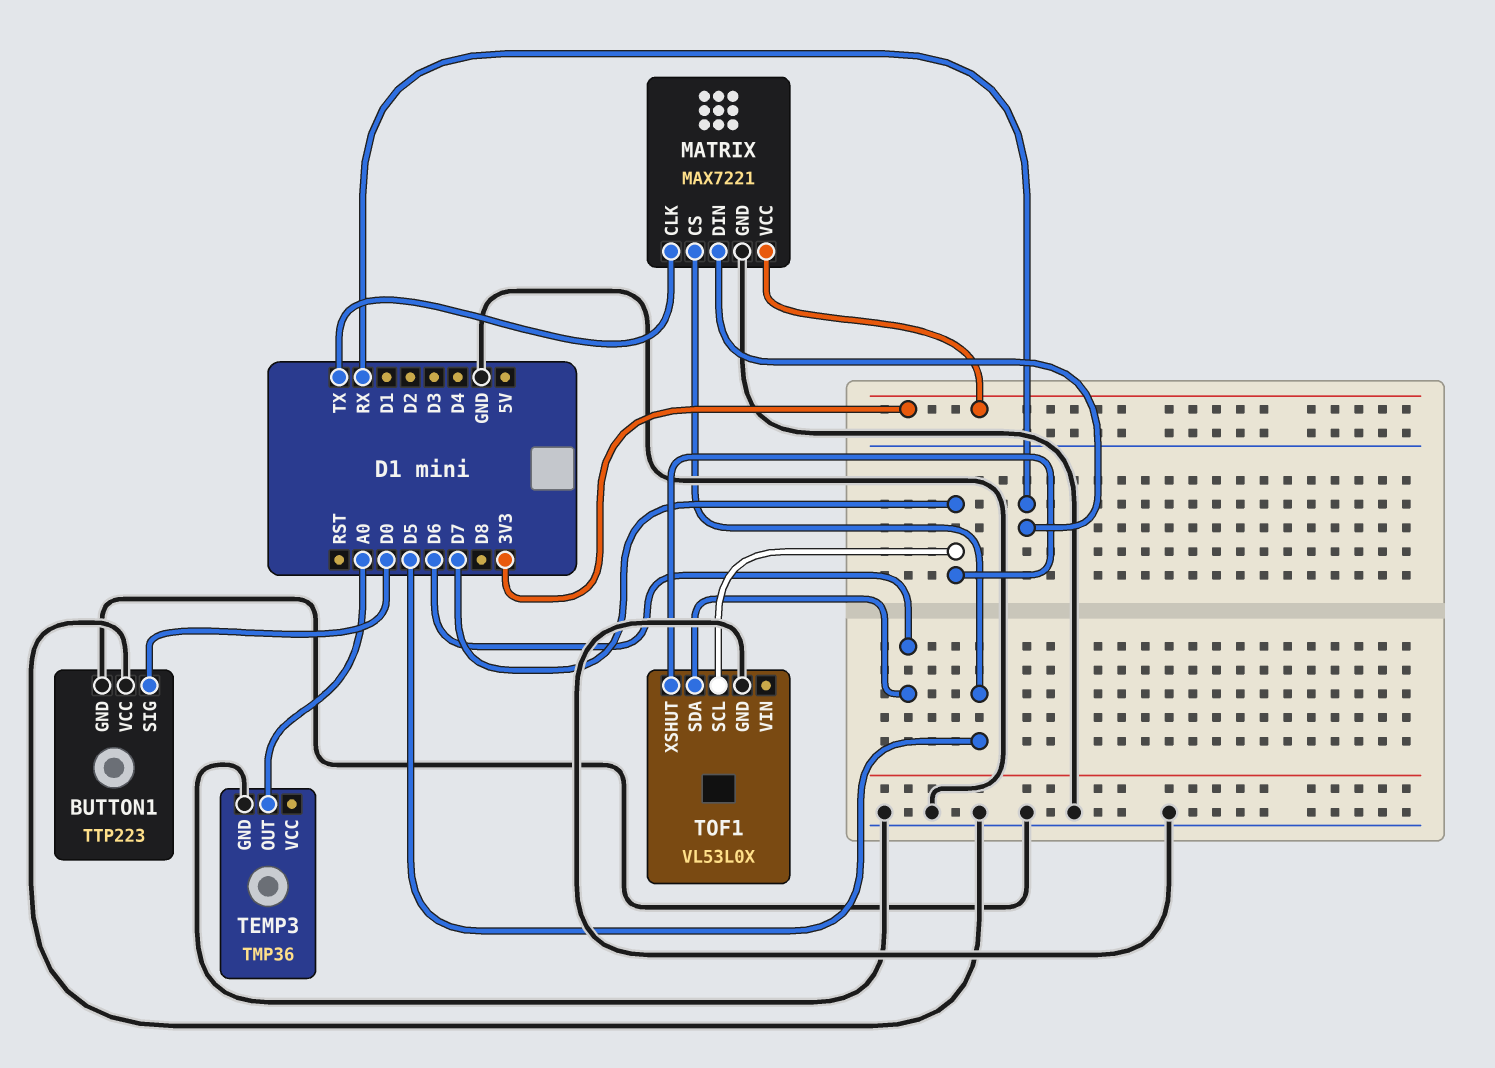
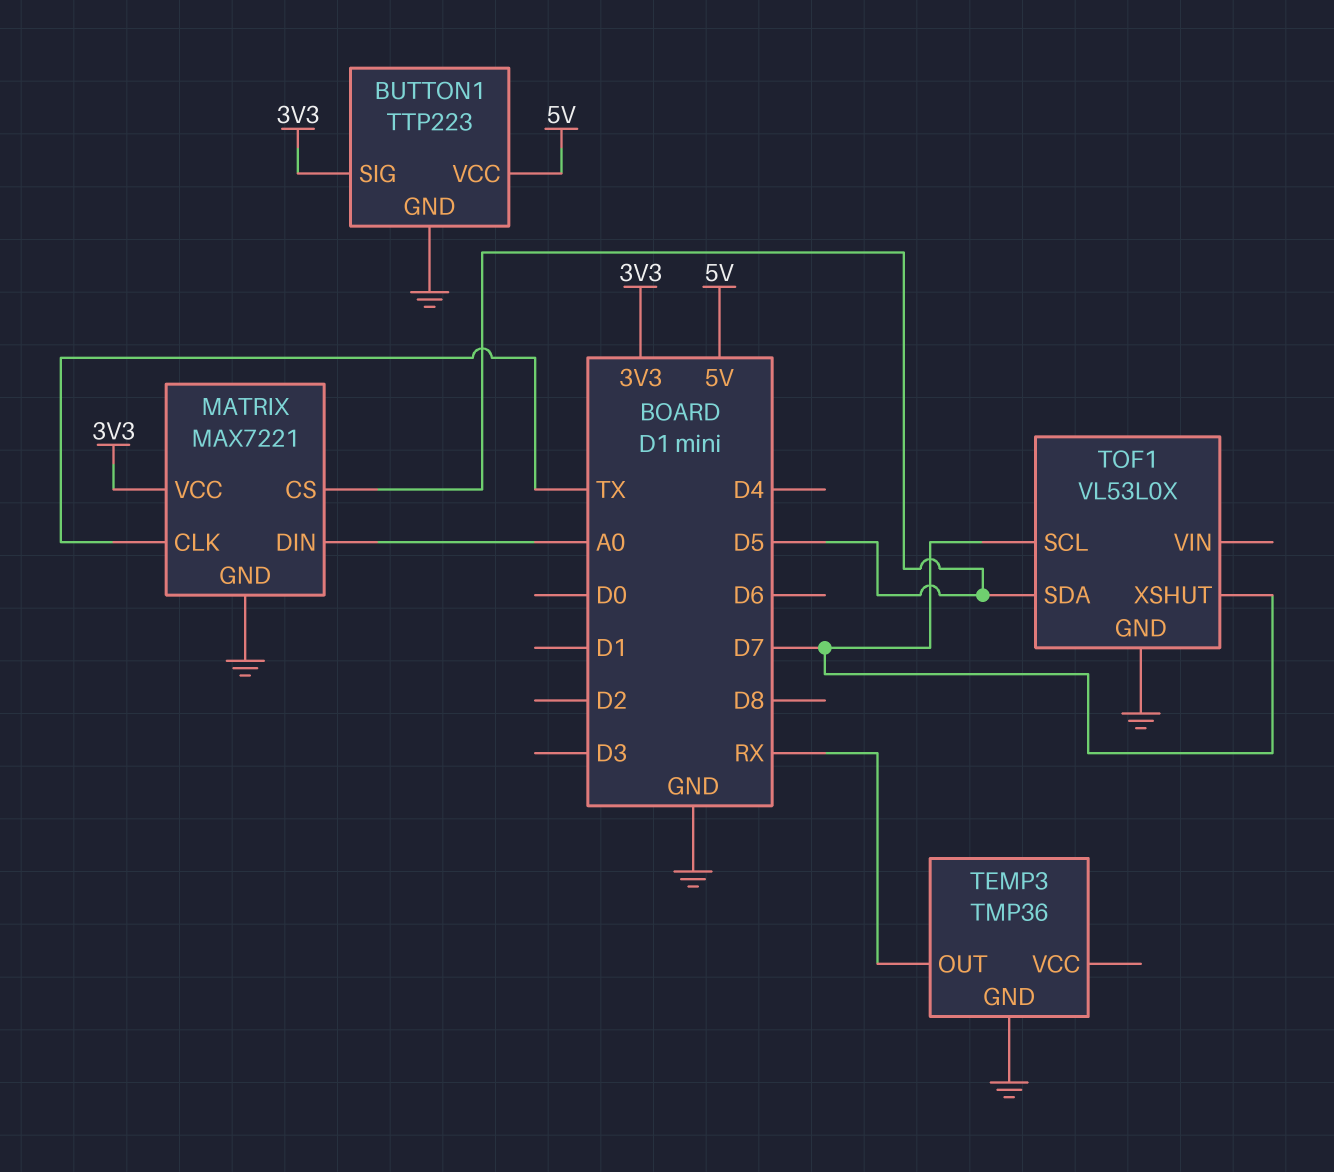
BUTTON1 pin SIG: D0 -> 3V3
BUTTON1 pin VCC: GND -> 5V
MATRIX pin DIN: RX -> A0
TEMP3 pin OUT: A0 -> RX
TOF1 pin SDA: D6 -> D5

